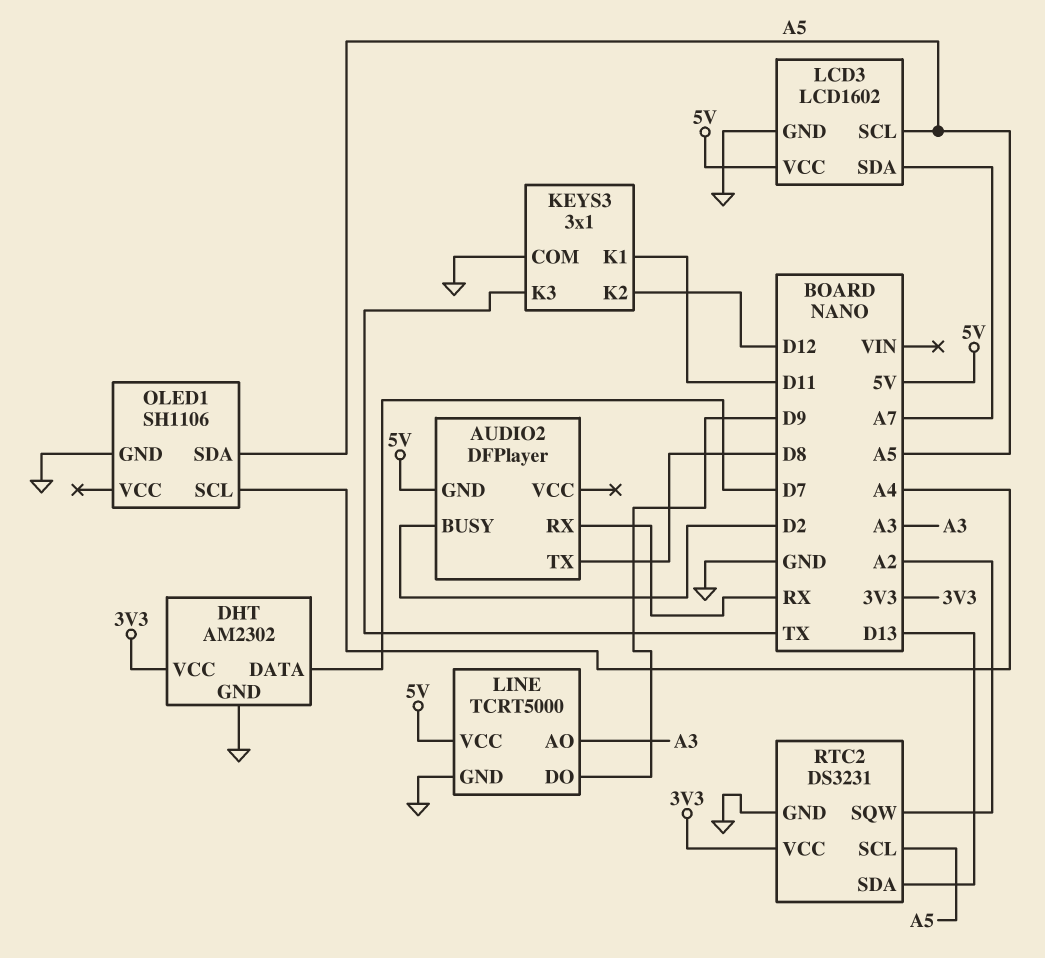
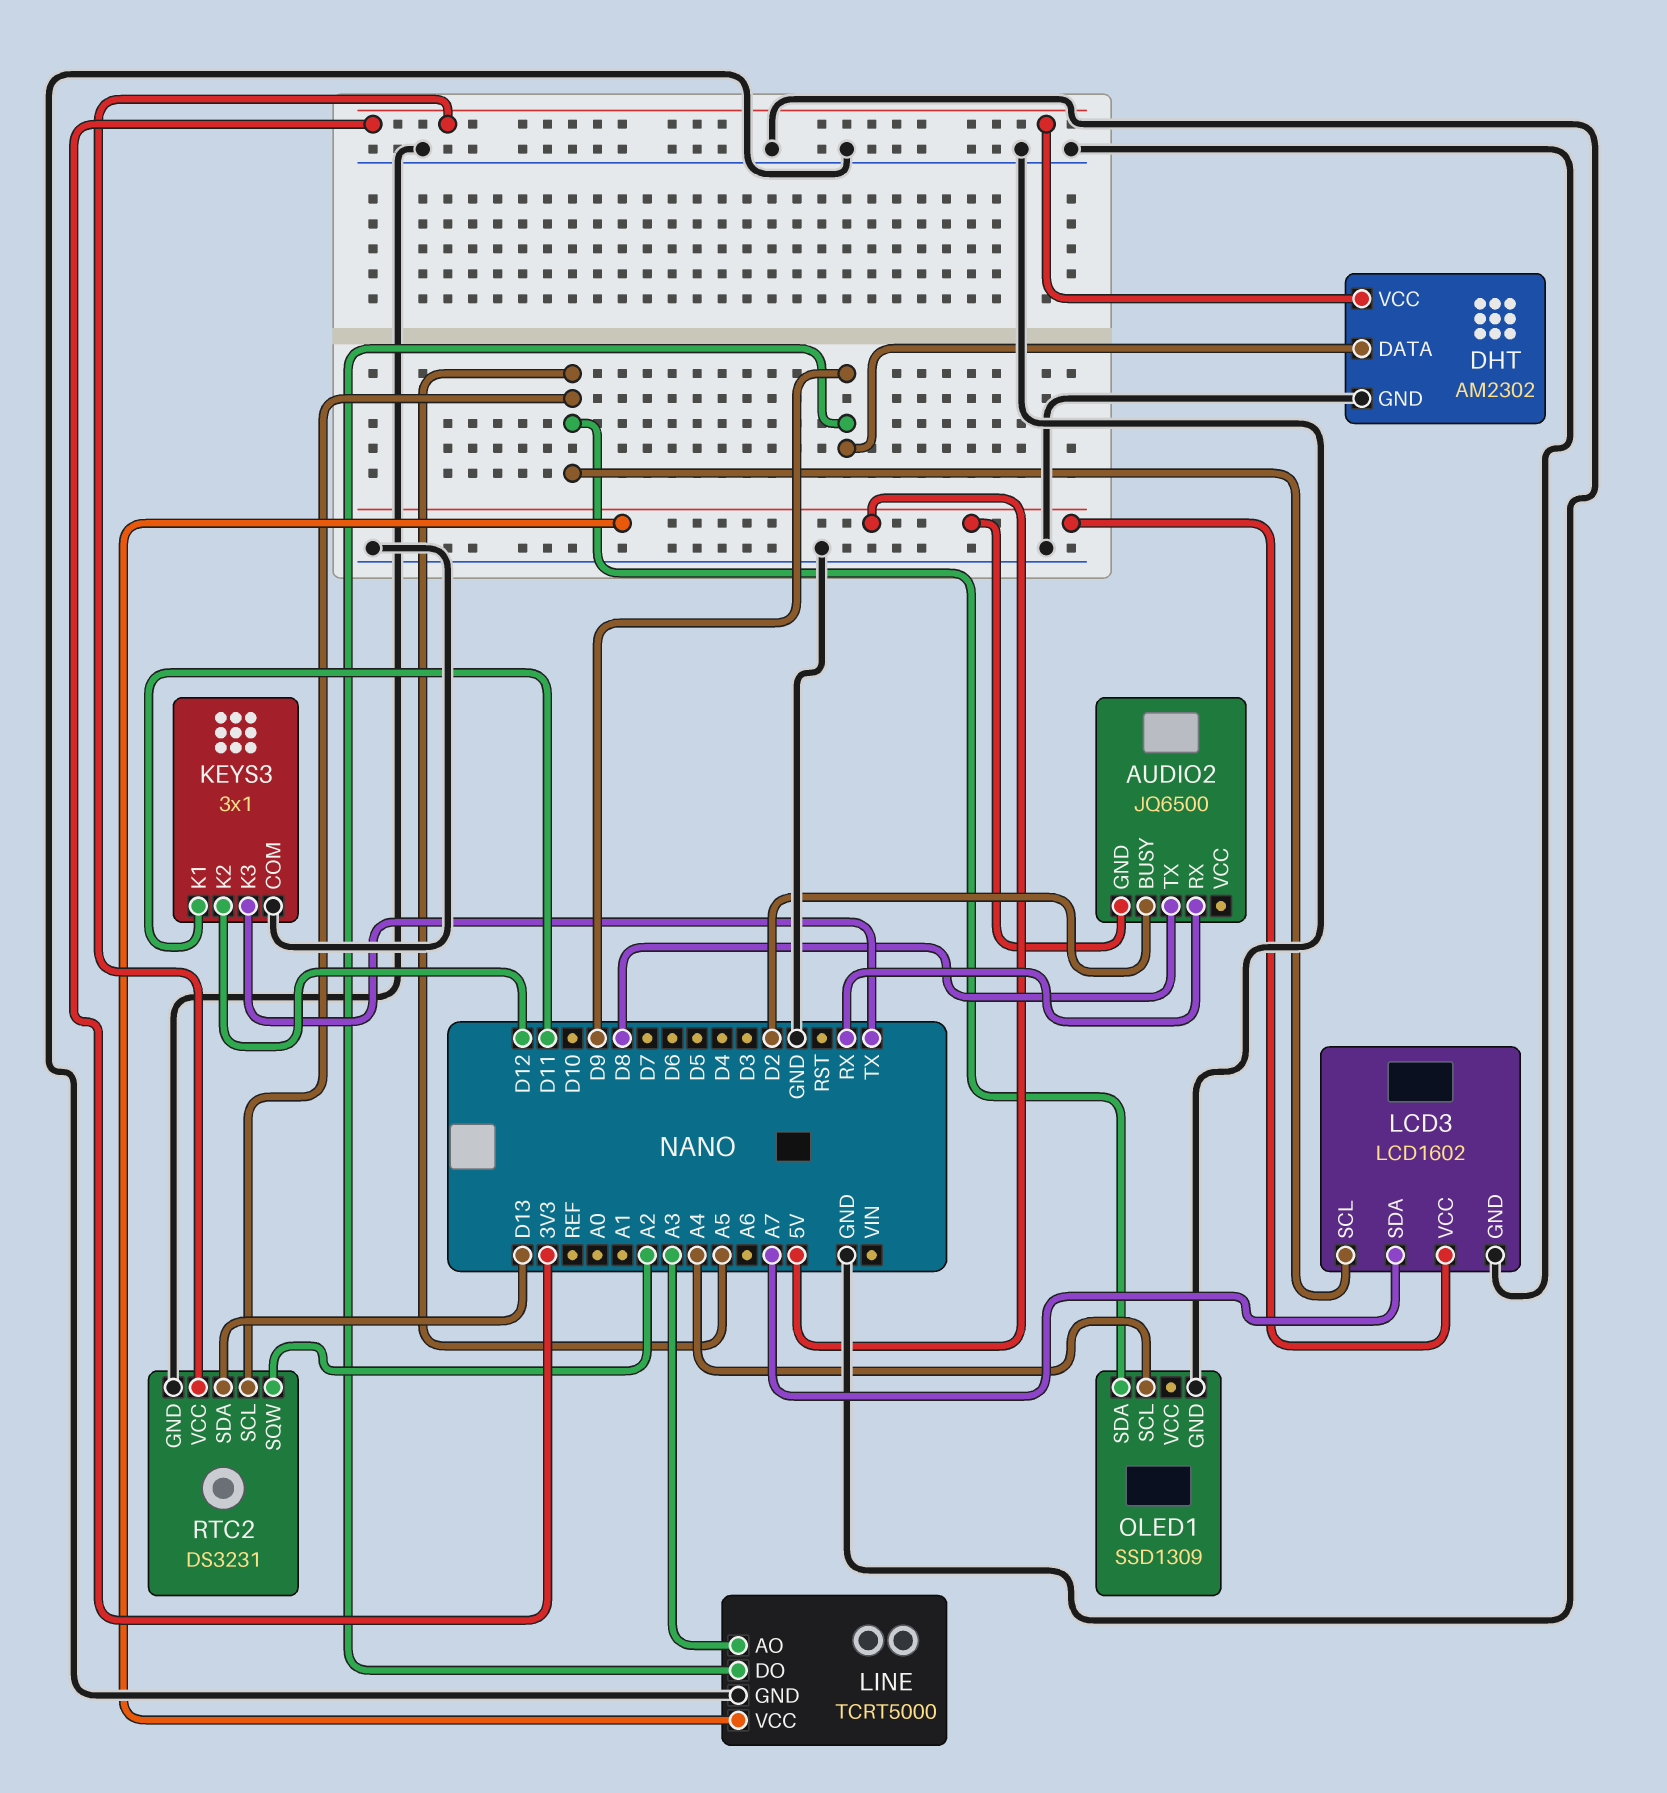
AUDIO2: DFPlayer -> JQ6500
DHT pin DATA: D7 -> D9
OLED1: SH1106 -> SSD1309

